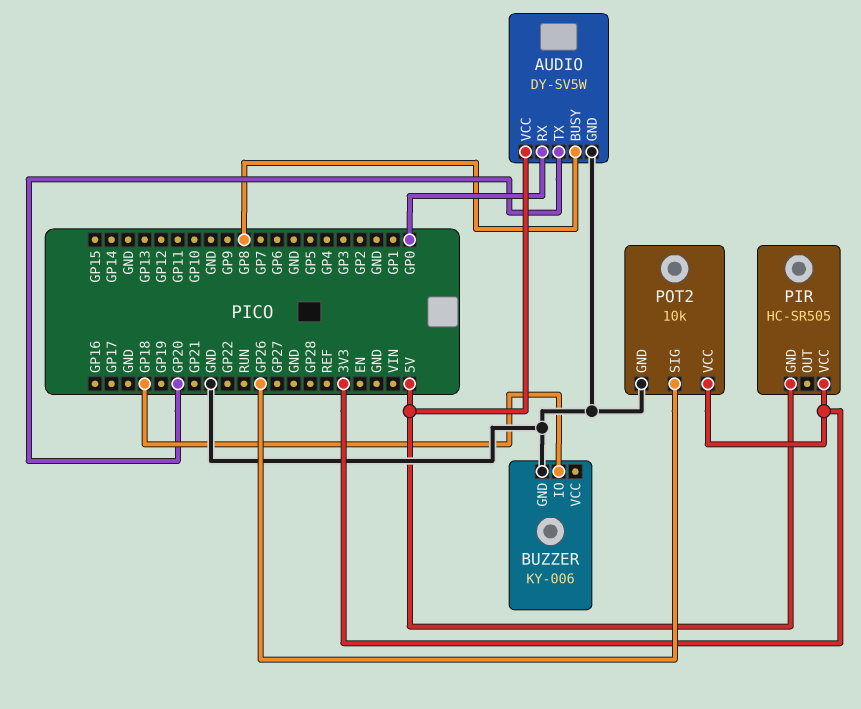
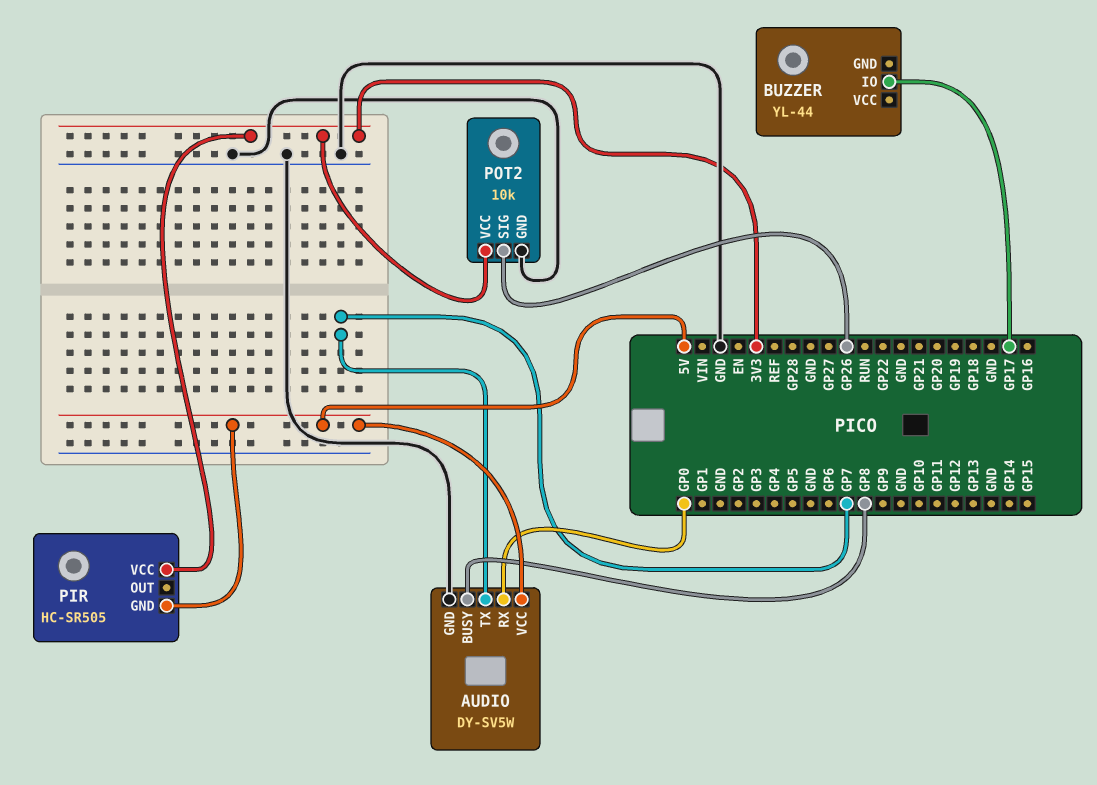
AUDIO pin TX: GP20 -> GP7
BUZZER: KY-006 -> YL-44
BUZZER pin GND: GND -> none
BUZZER pin IO: GP18 -> GP17

